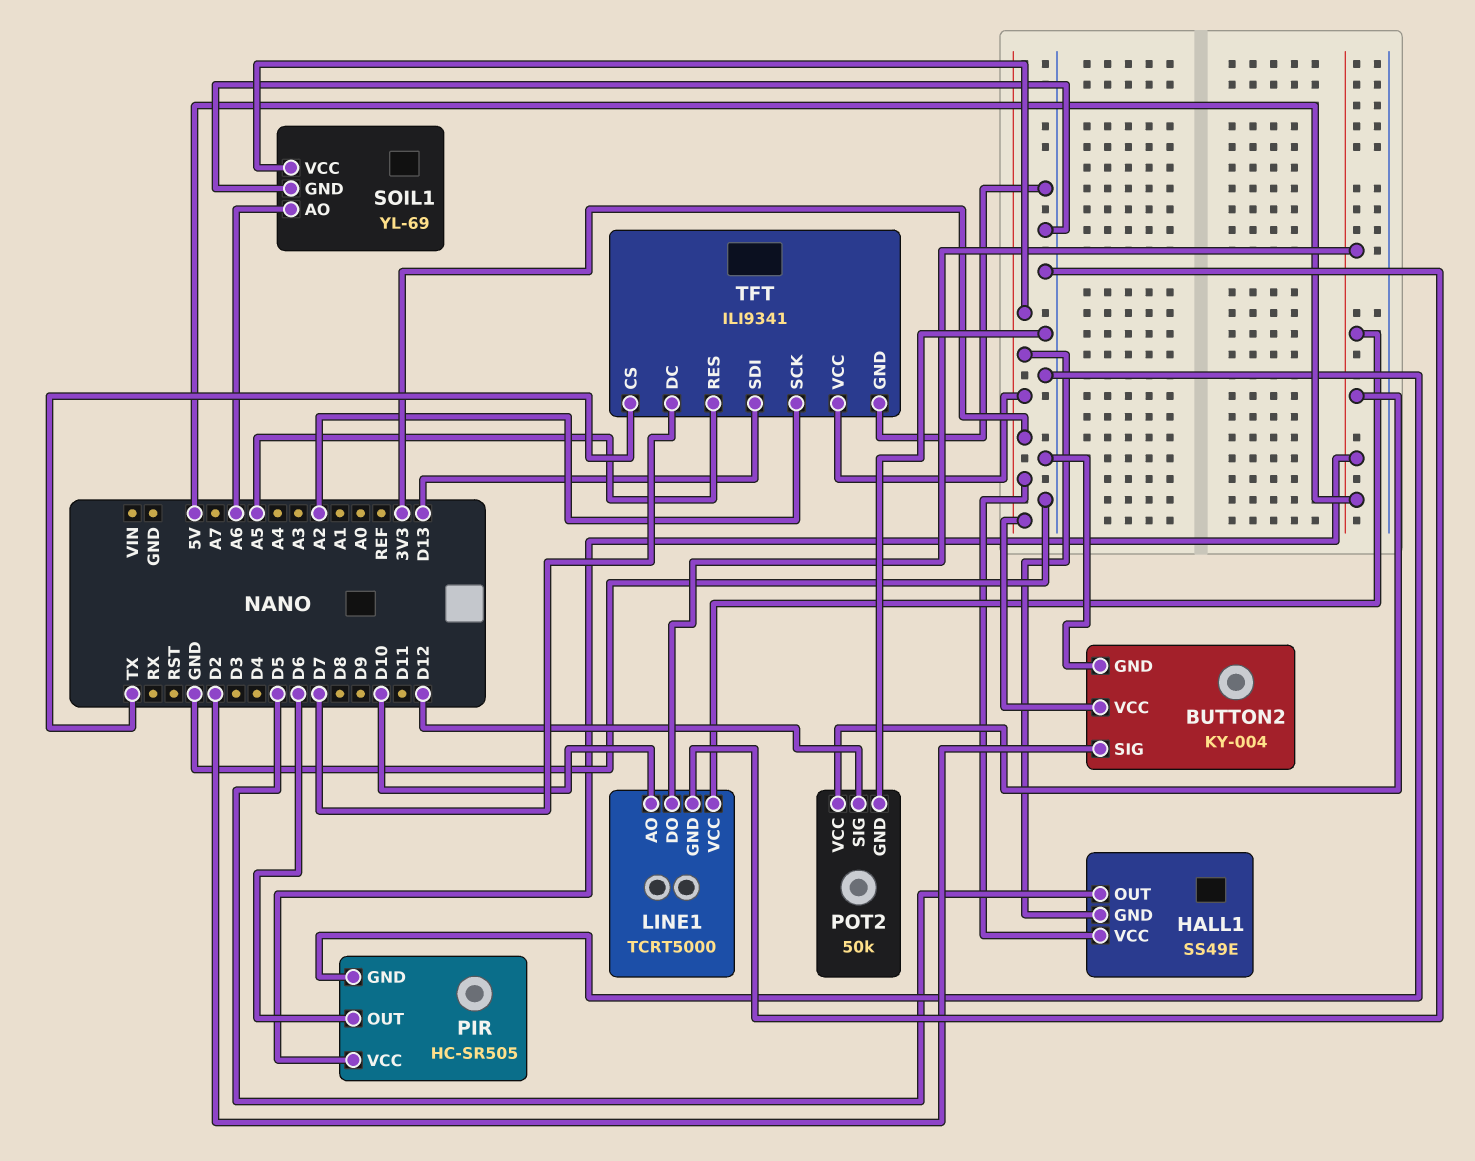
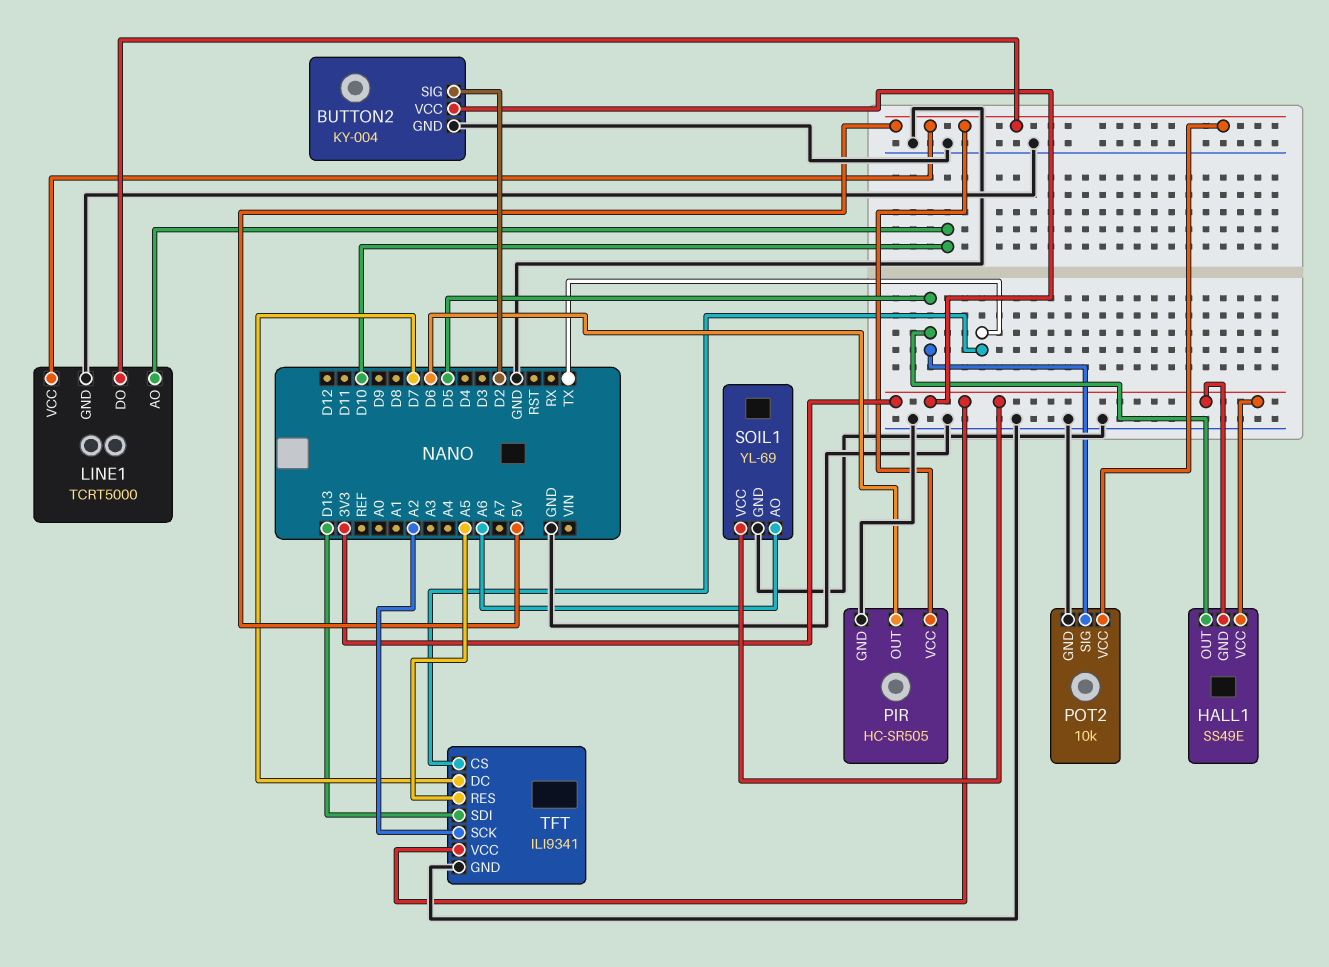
POT2: 50k -> 10k
POT2 pin SIG: D12 -> D5

